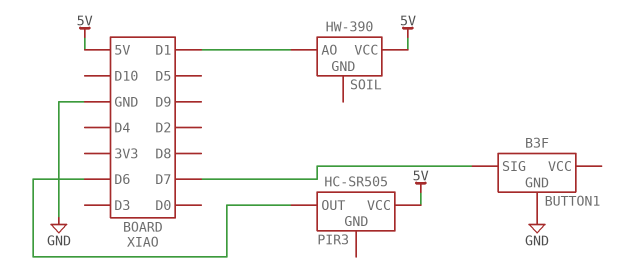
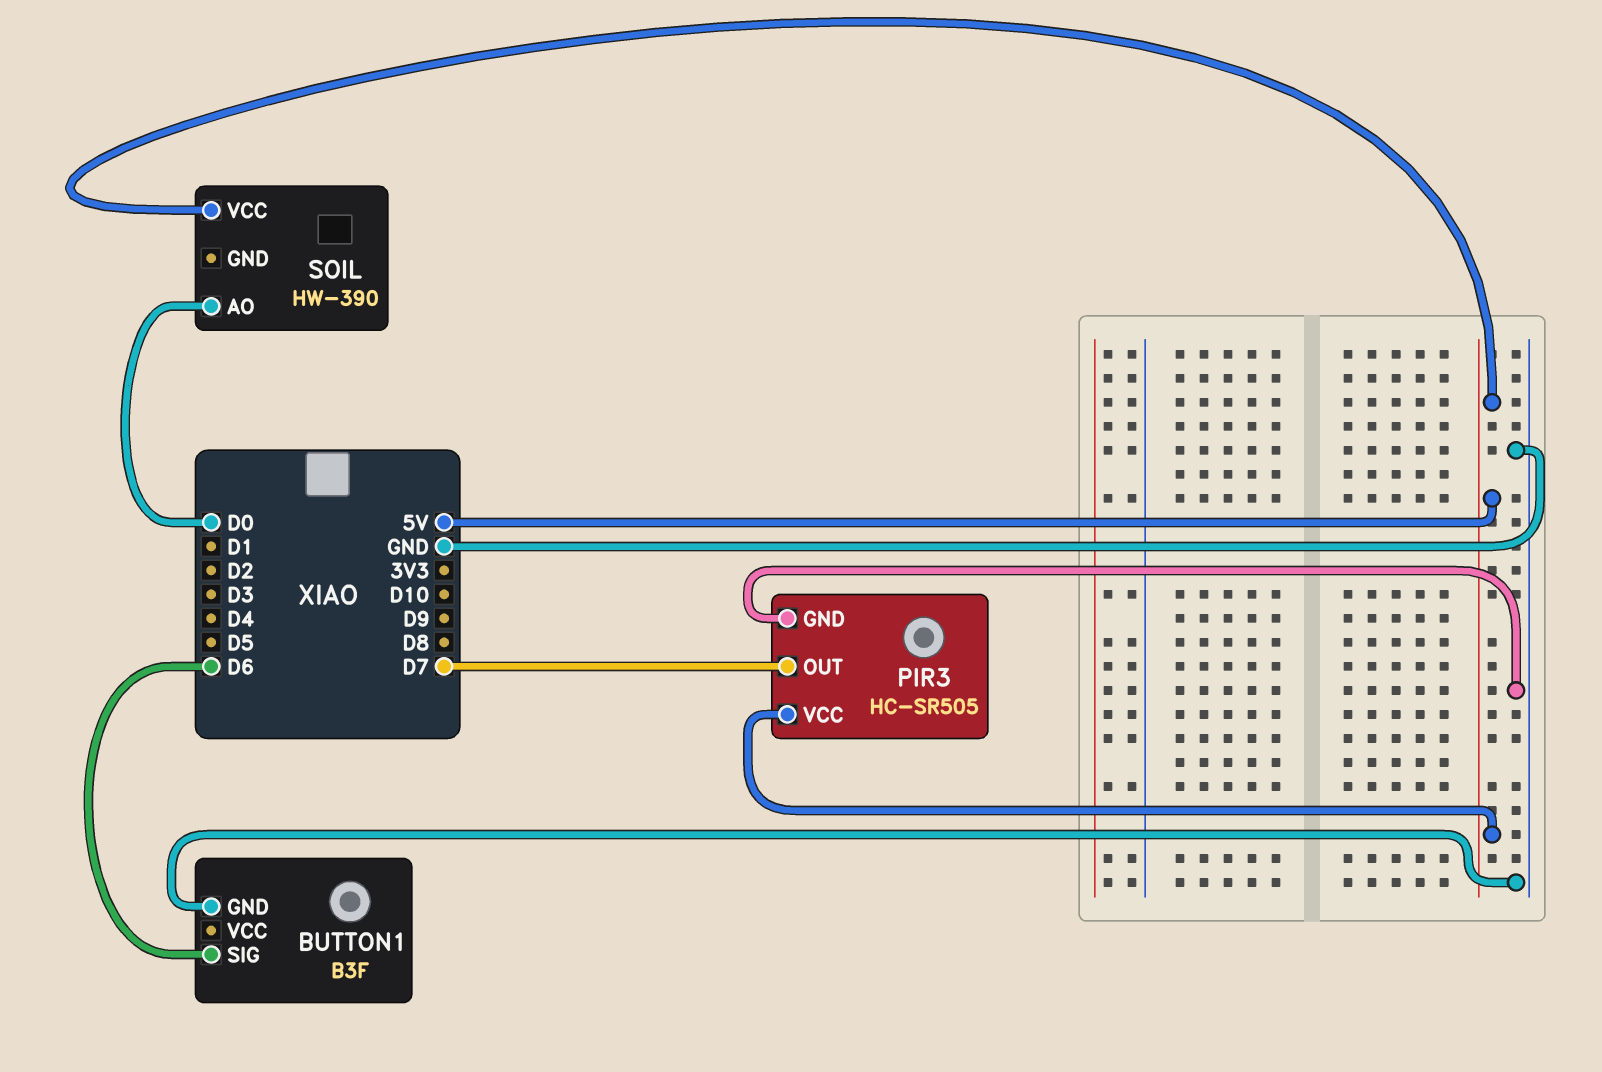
BUTTON1 pin SIG: D7 -> D6
PIR3 pin GND: none -> GND
PIR3 pin OUT: D6 -> D7
SOIL pin AO: D1 -> D0

